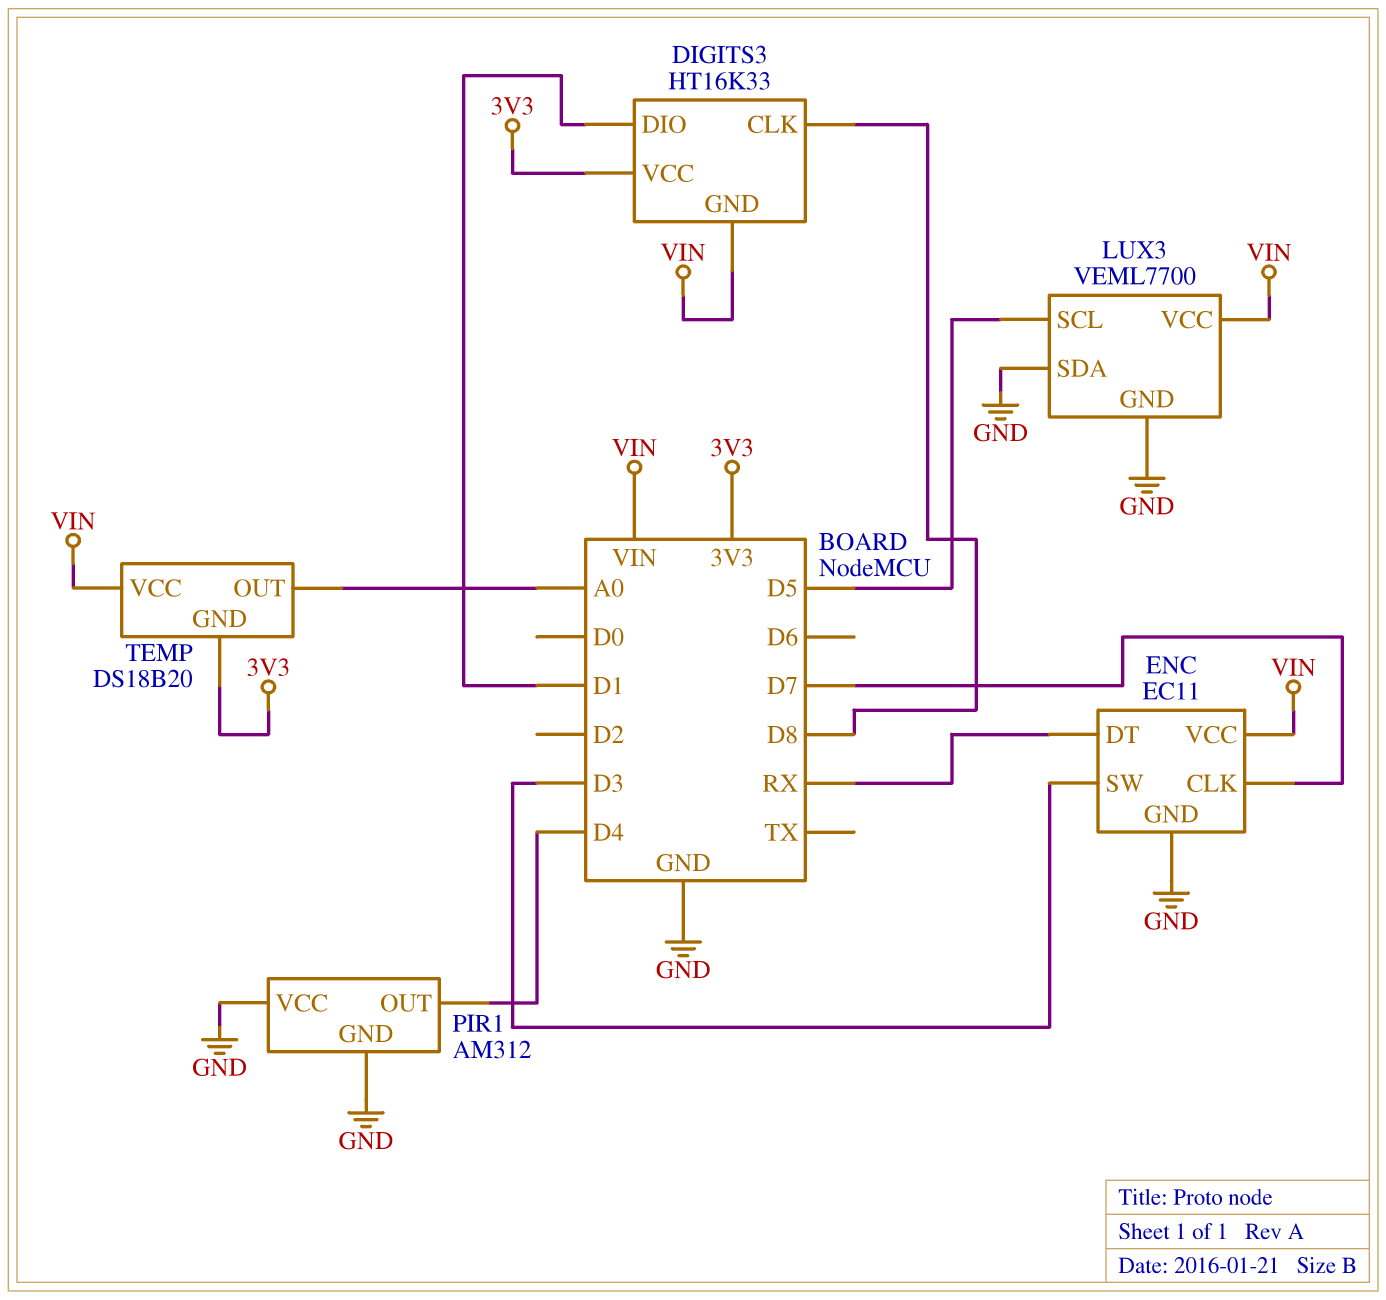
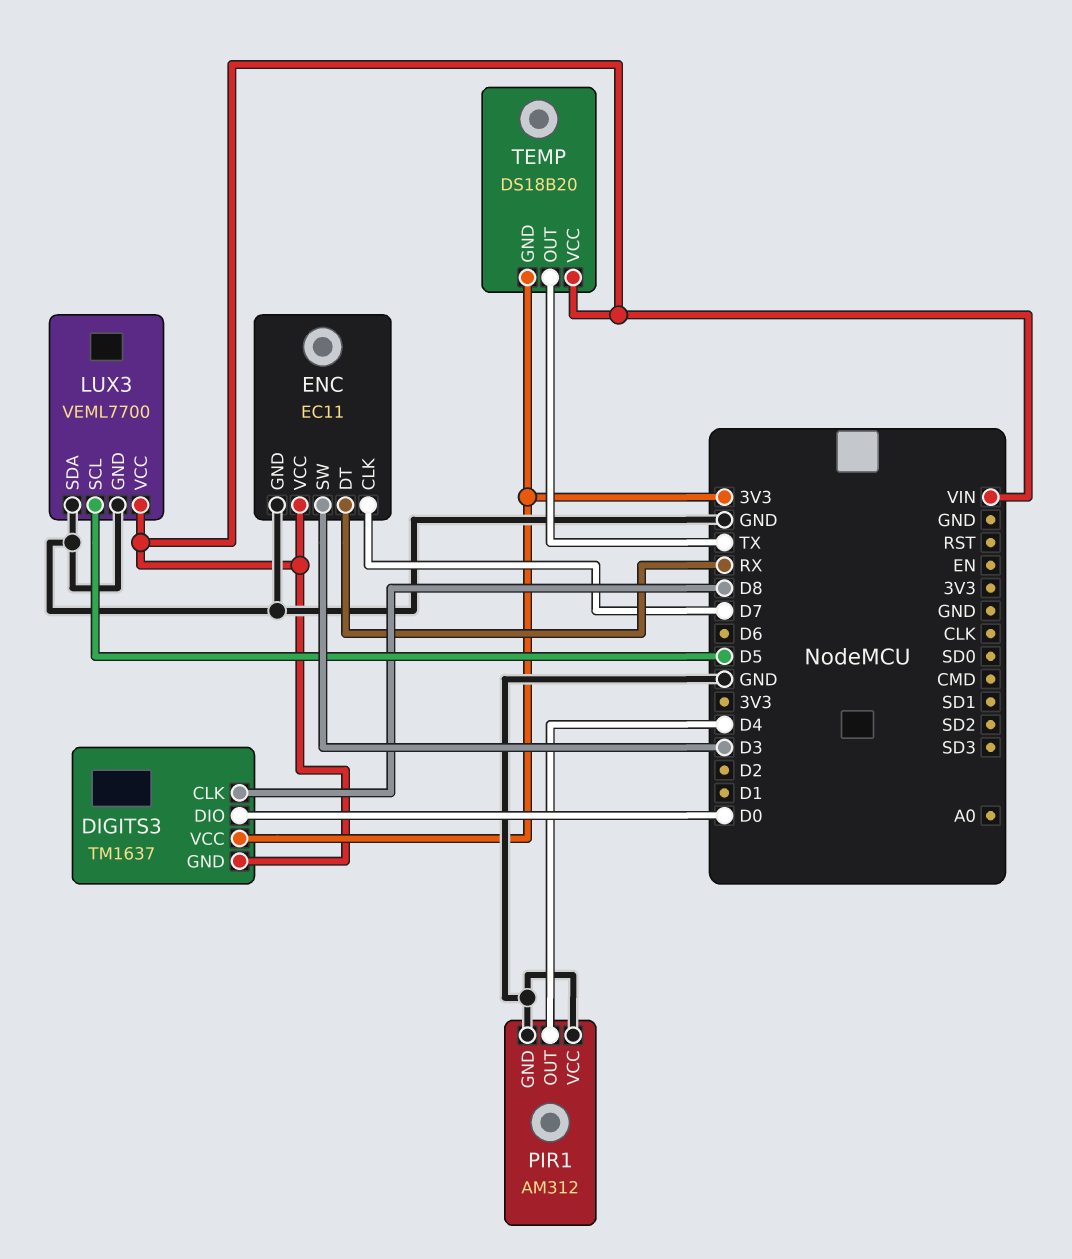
DIGITS3: HT16K33 -> TM1637
DIGITS3 pin DIO: D1 -> D0
TEMP pin OUT: A0 -> TX

